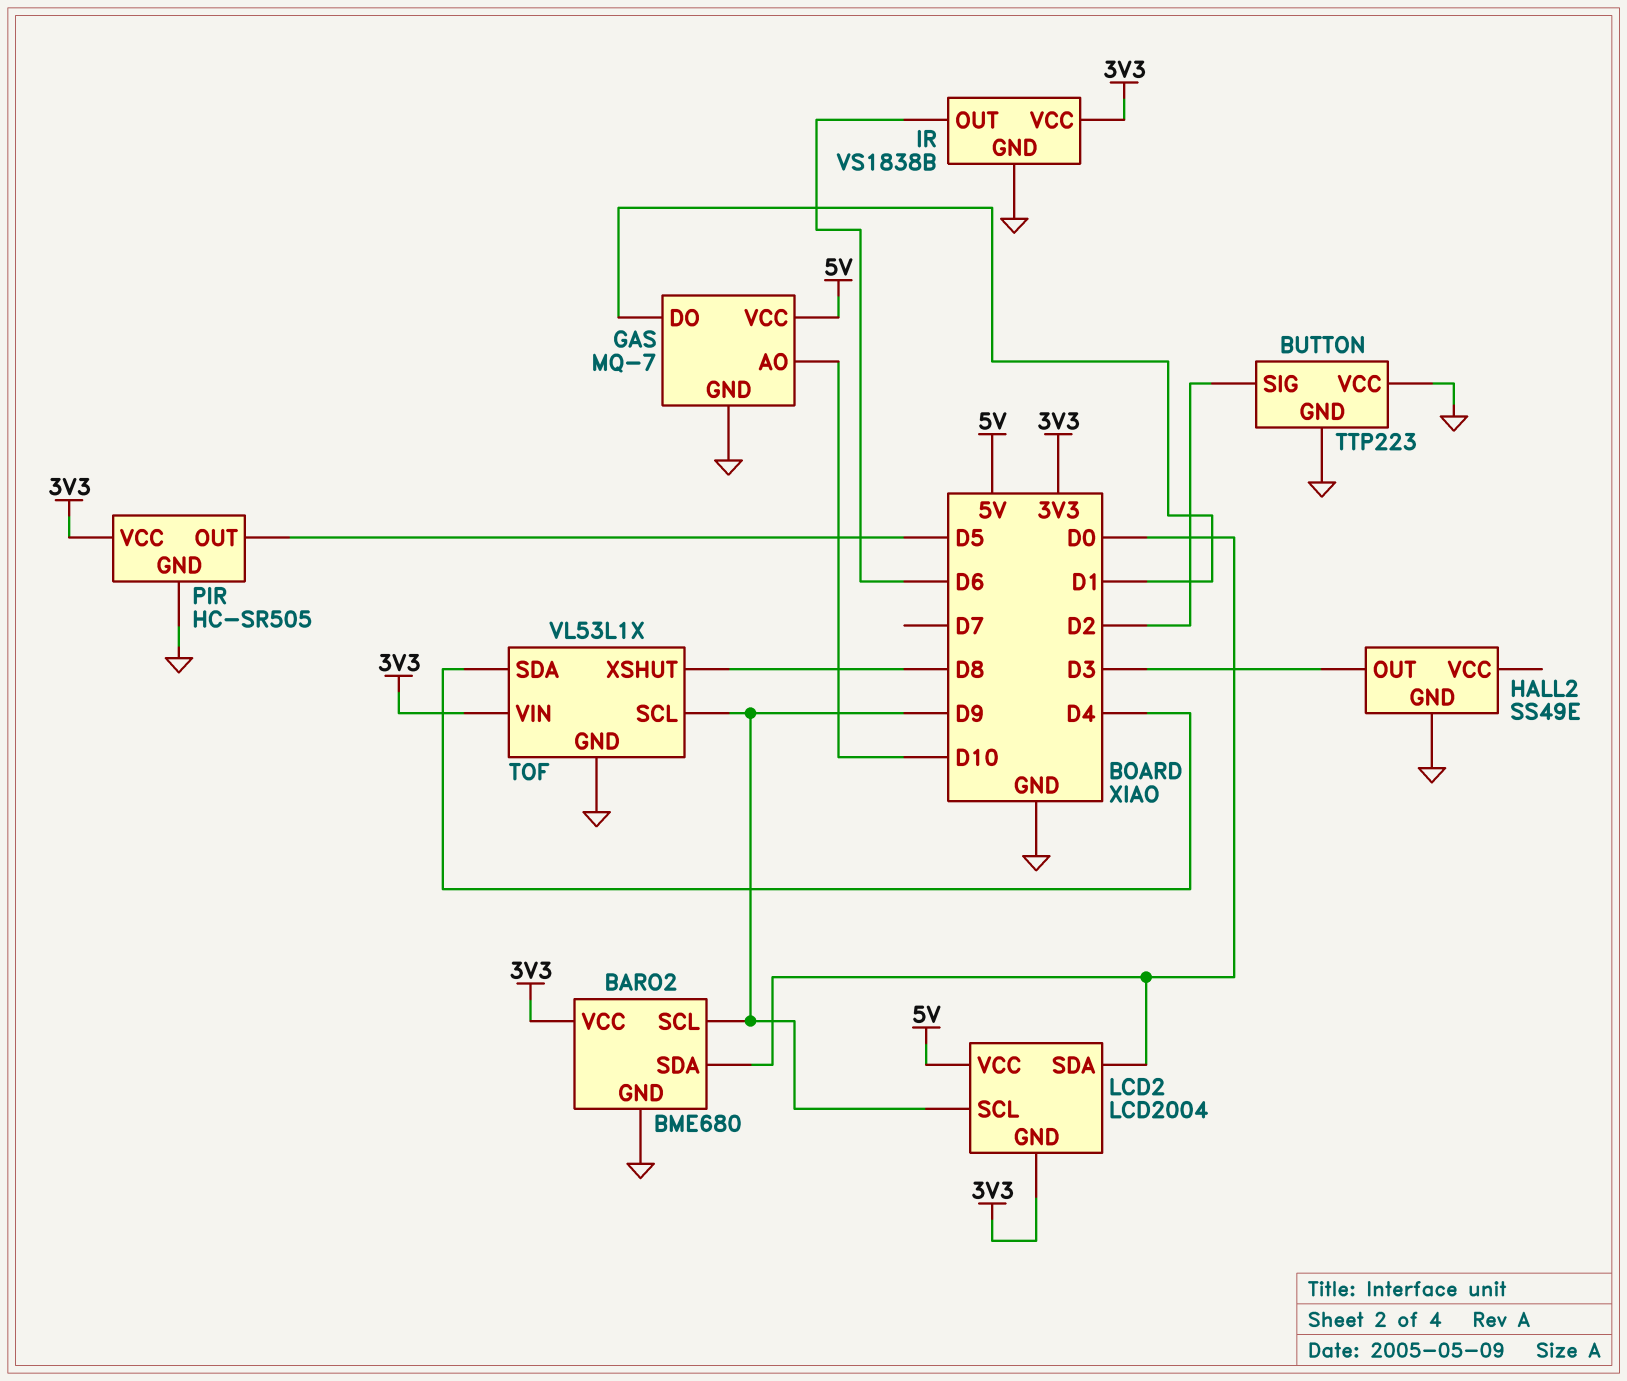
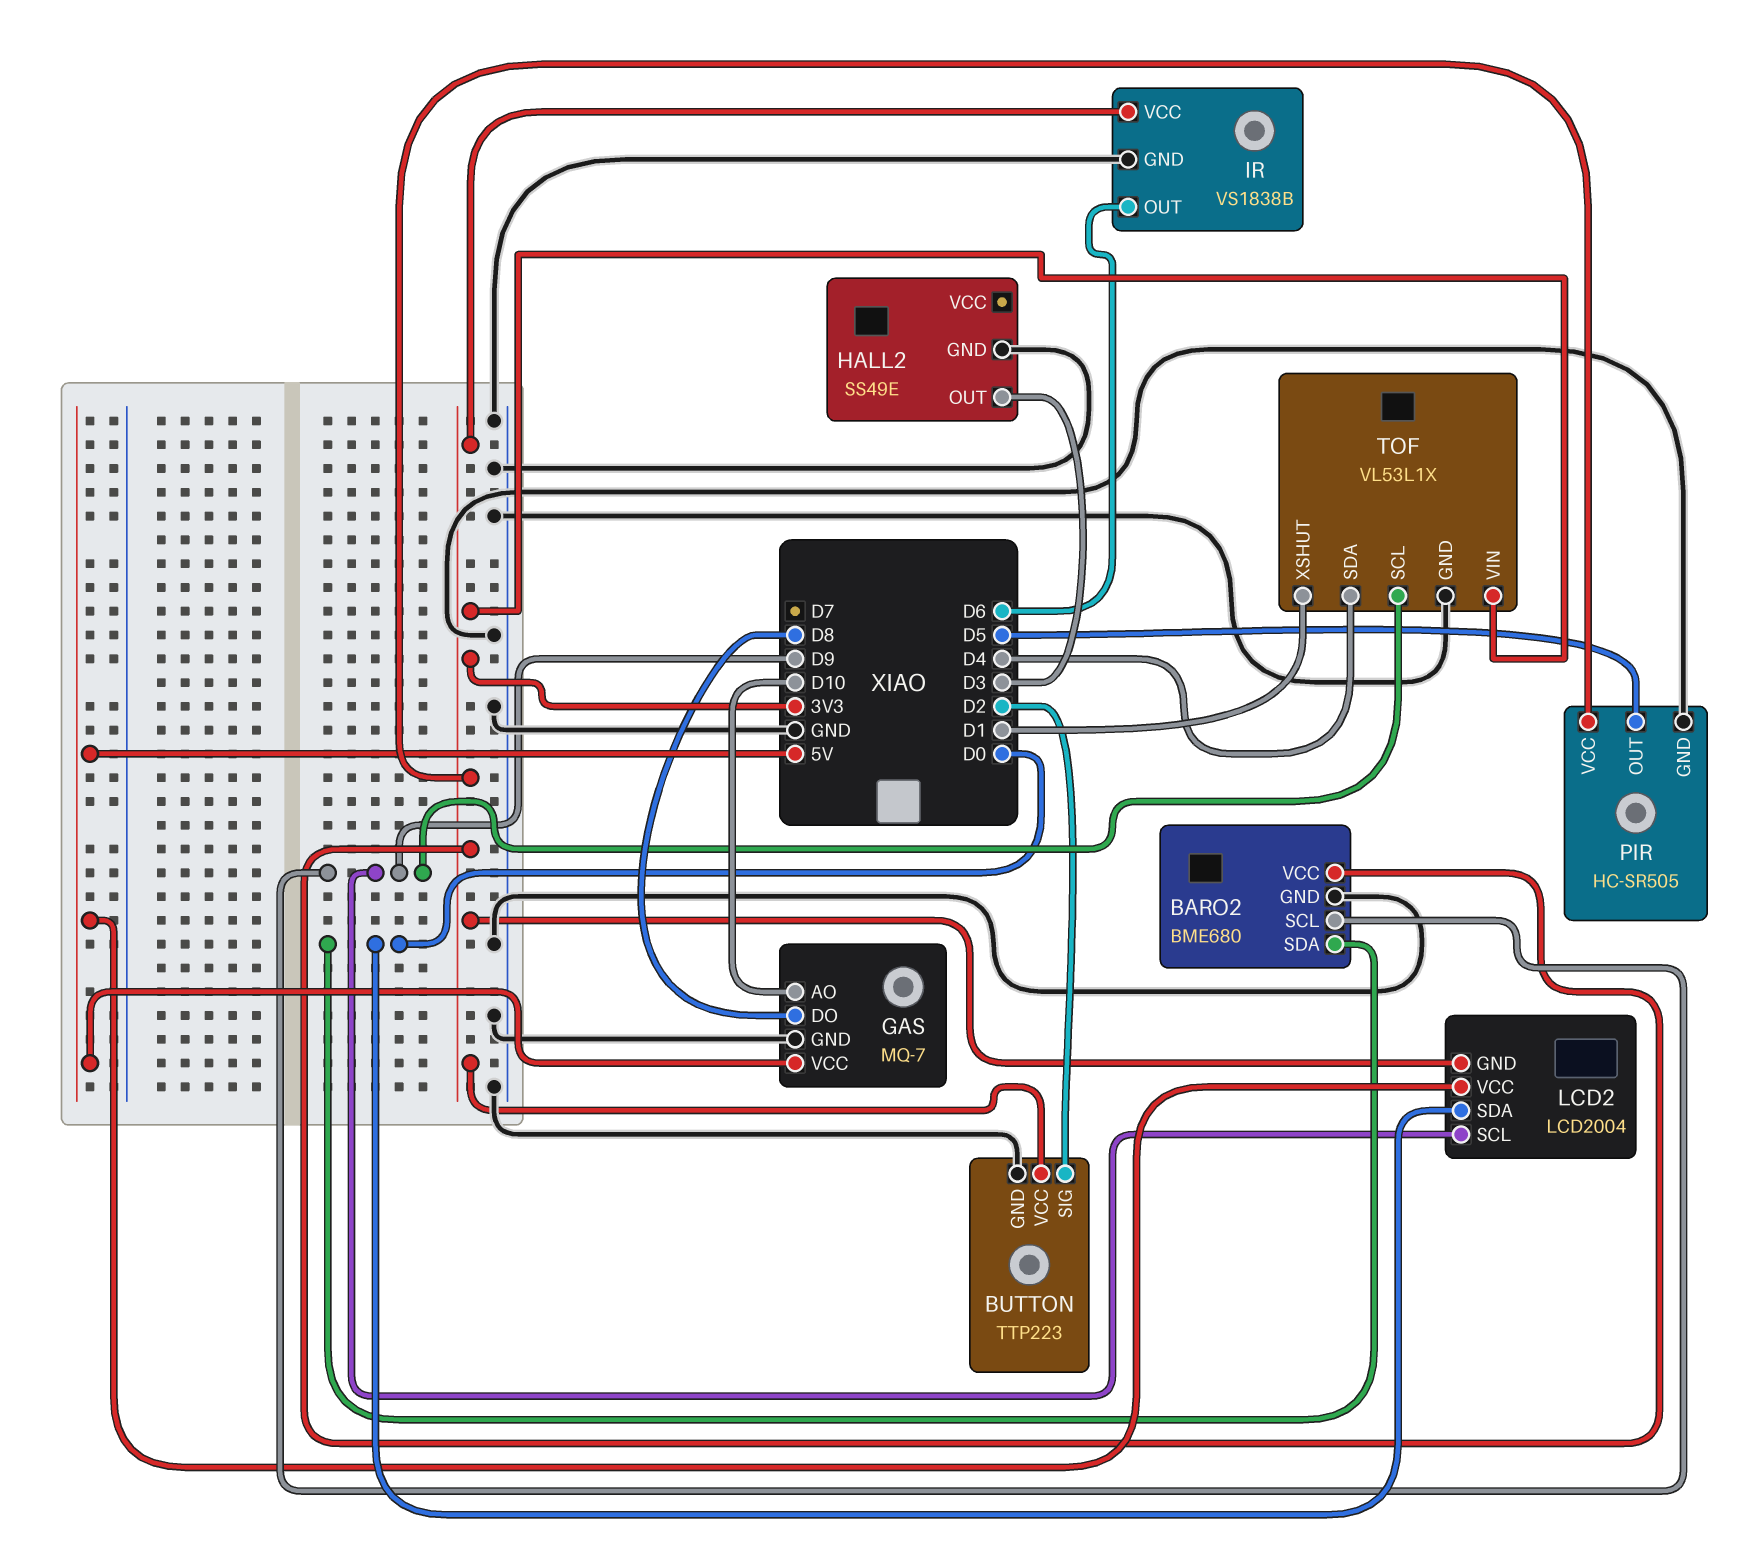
BUTTON pin VCC: GND -> 3V3
GAS pin DO: D1 -> D8
TOF pin XSHUT: D8 -> D1

